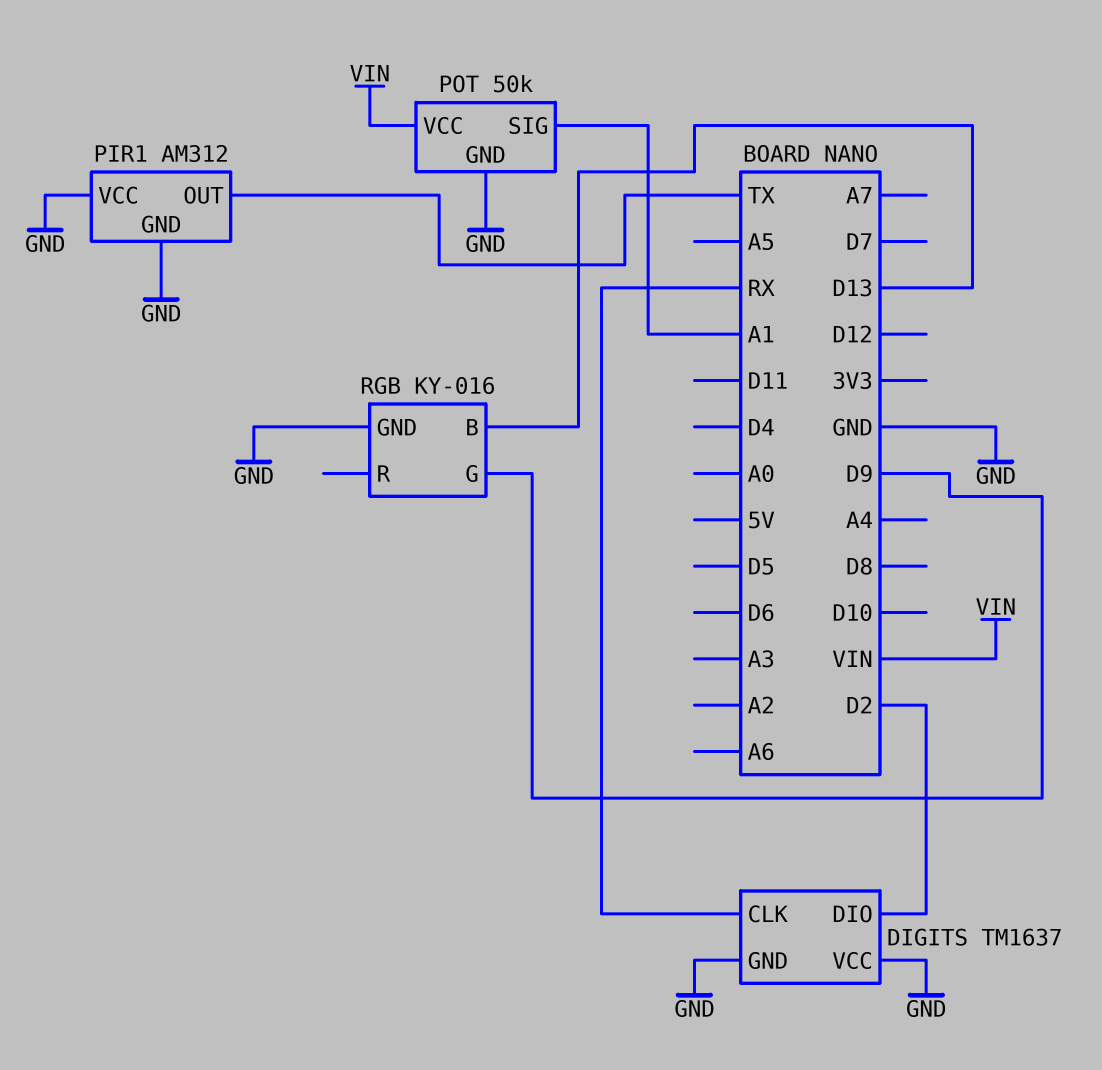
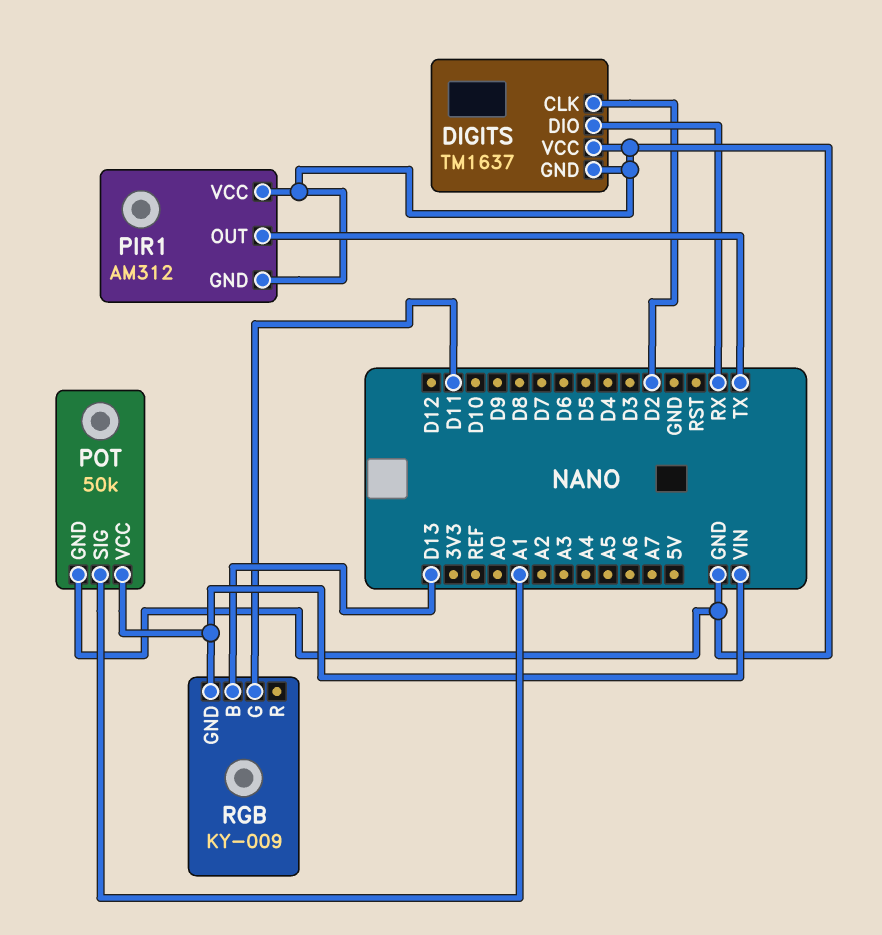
DIGITS pin CLK: RX -> D2
DIGITS pin DIO: D2 -> RX
RGB: KY-016 -> KY-009
RGB pin G: D9 -> D11
RGB pin GND: GND -> VIN

